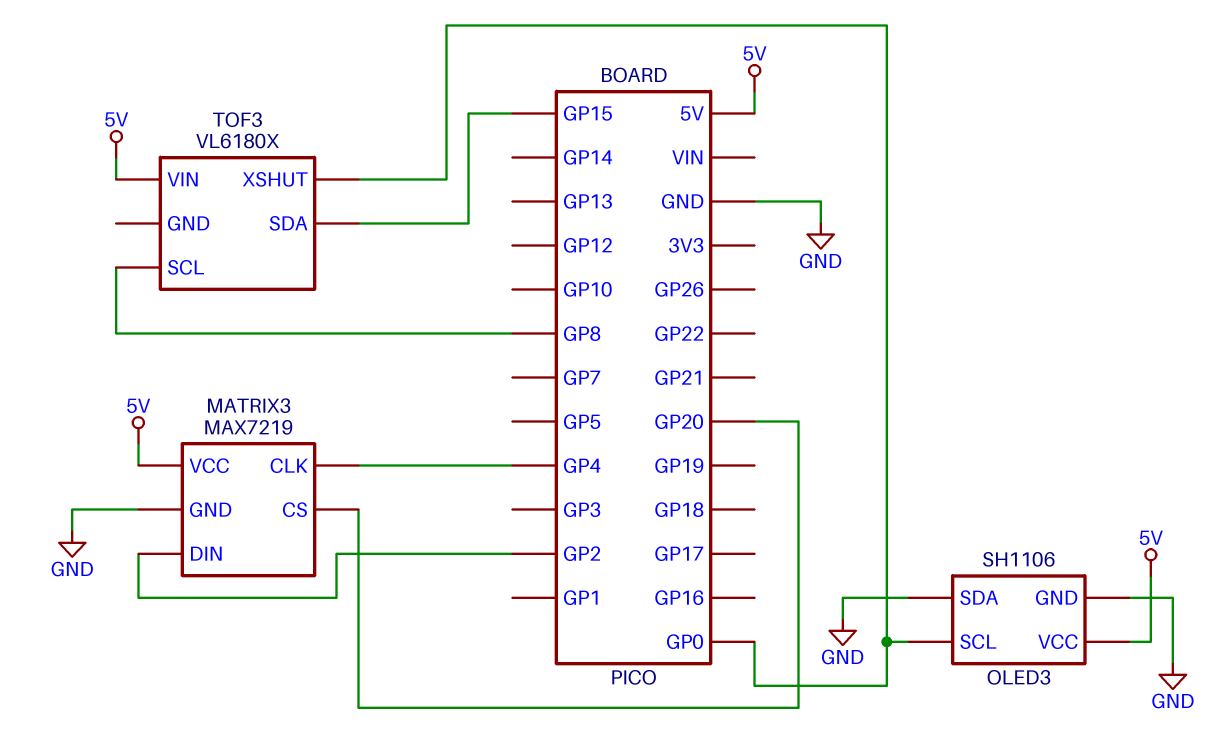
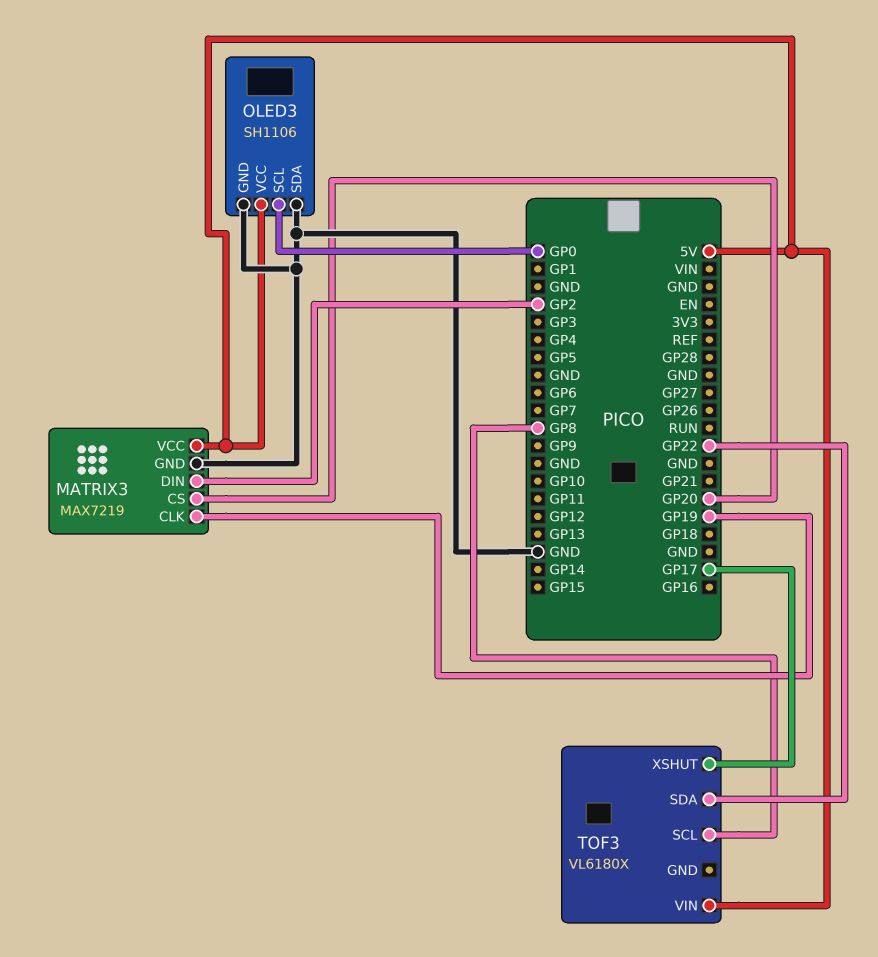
MATRIX3 pin CLK: GP4 -> GP19
TOF3 pin SDA: GP15 -> GP22
TOF3 pin XSHUT: GP0 -> GP17

